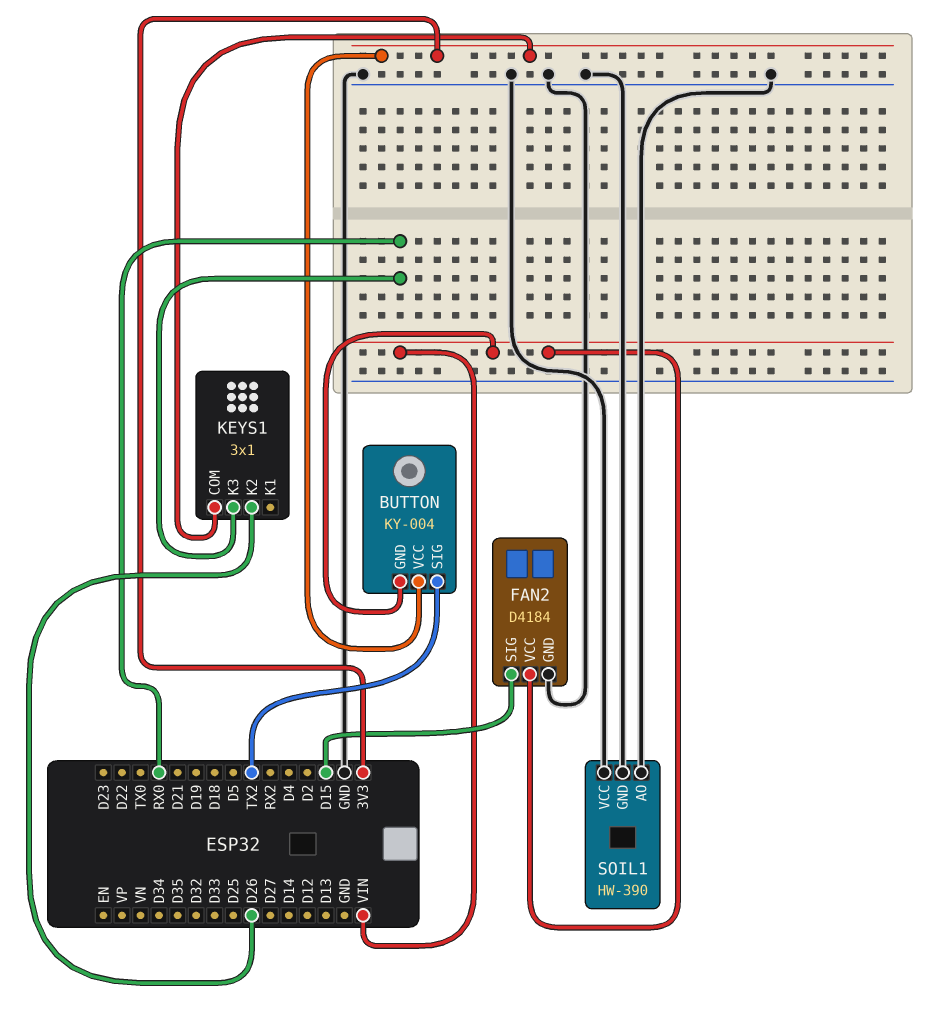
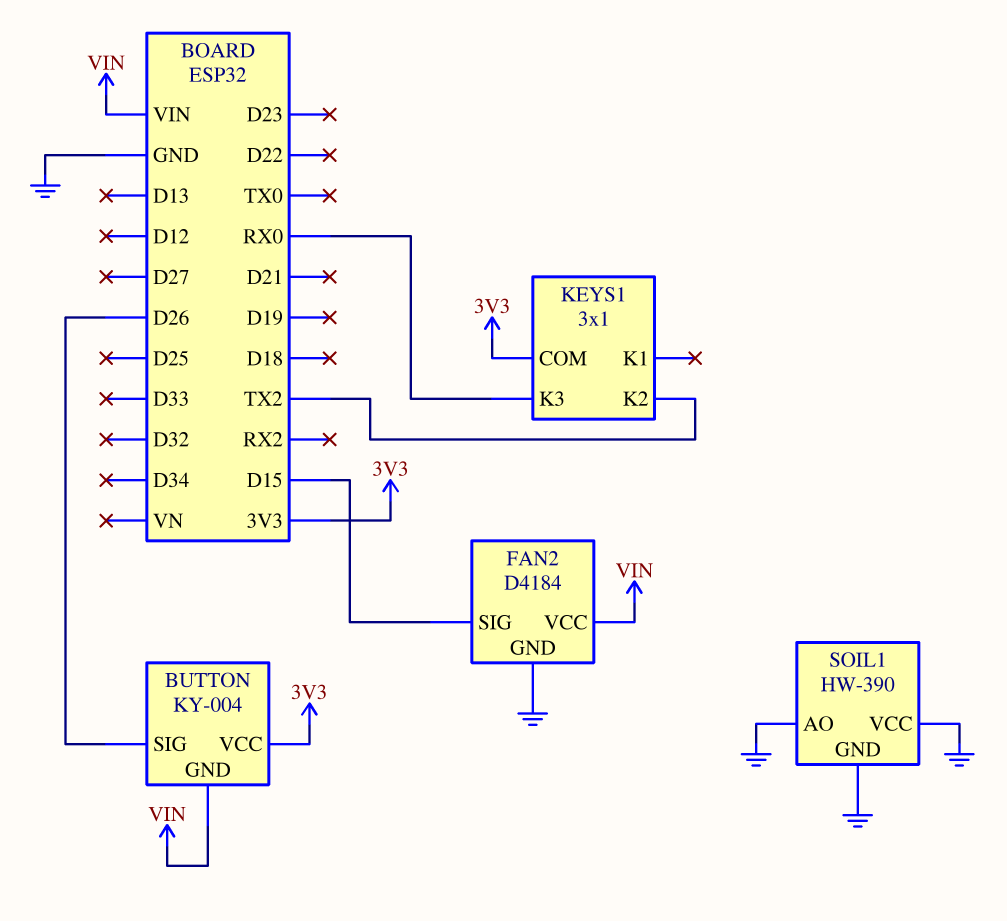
BUTTON pin SIG: TX2 -> D26
KEYS1 pin K2: D26 -> TX2

